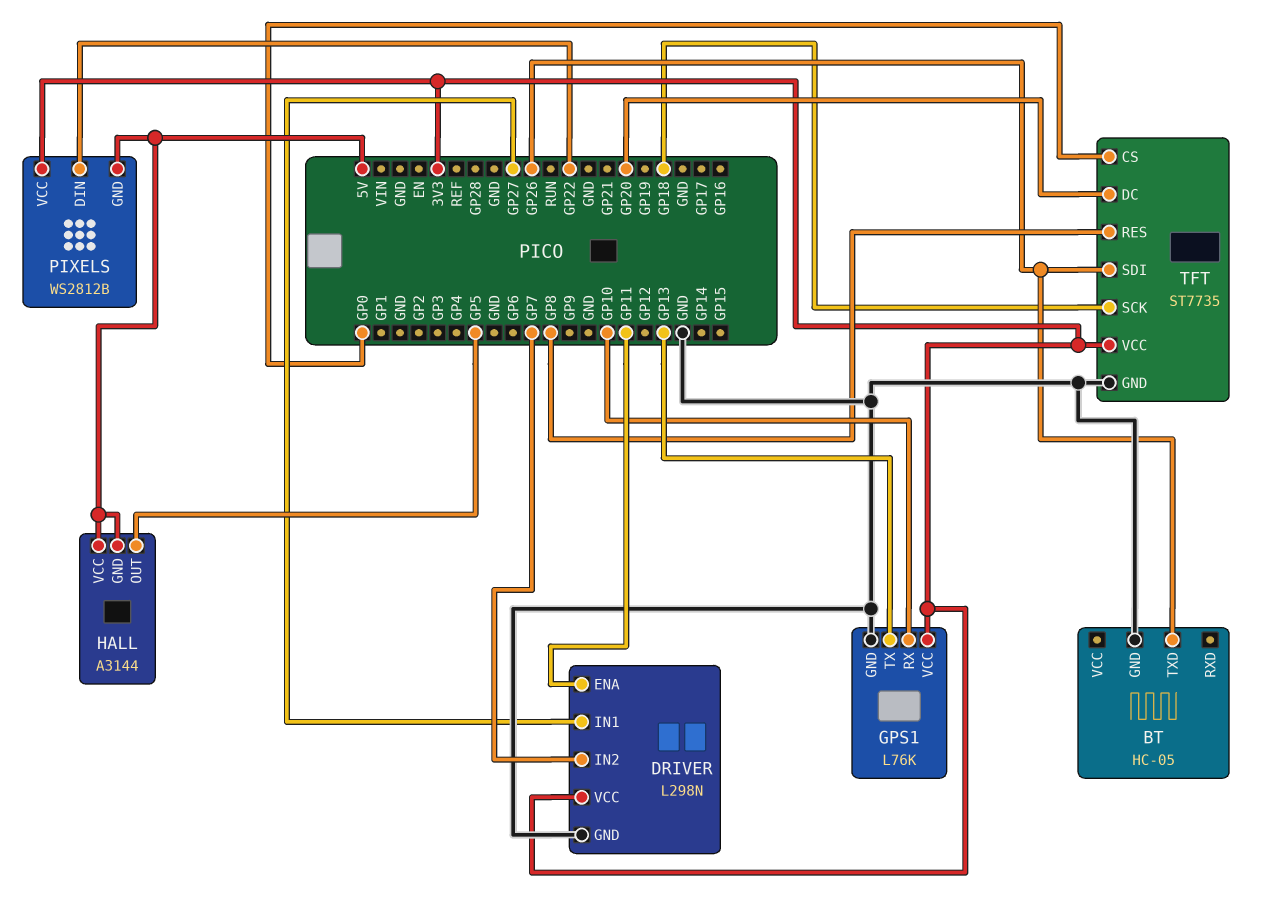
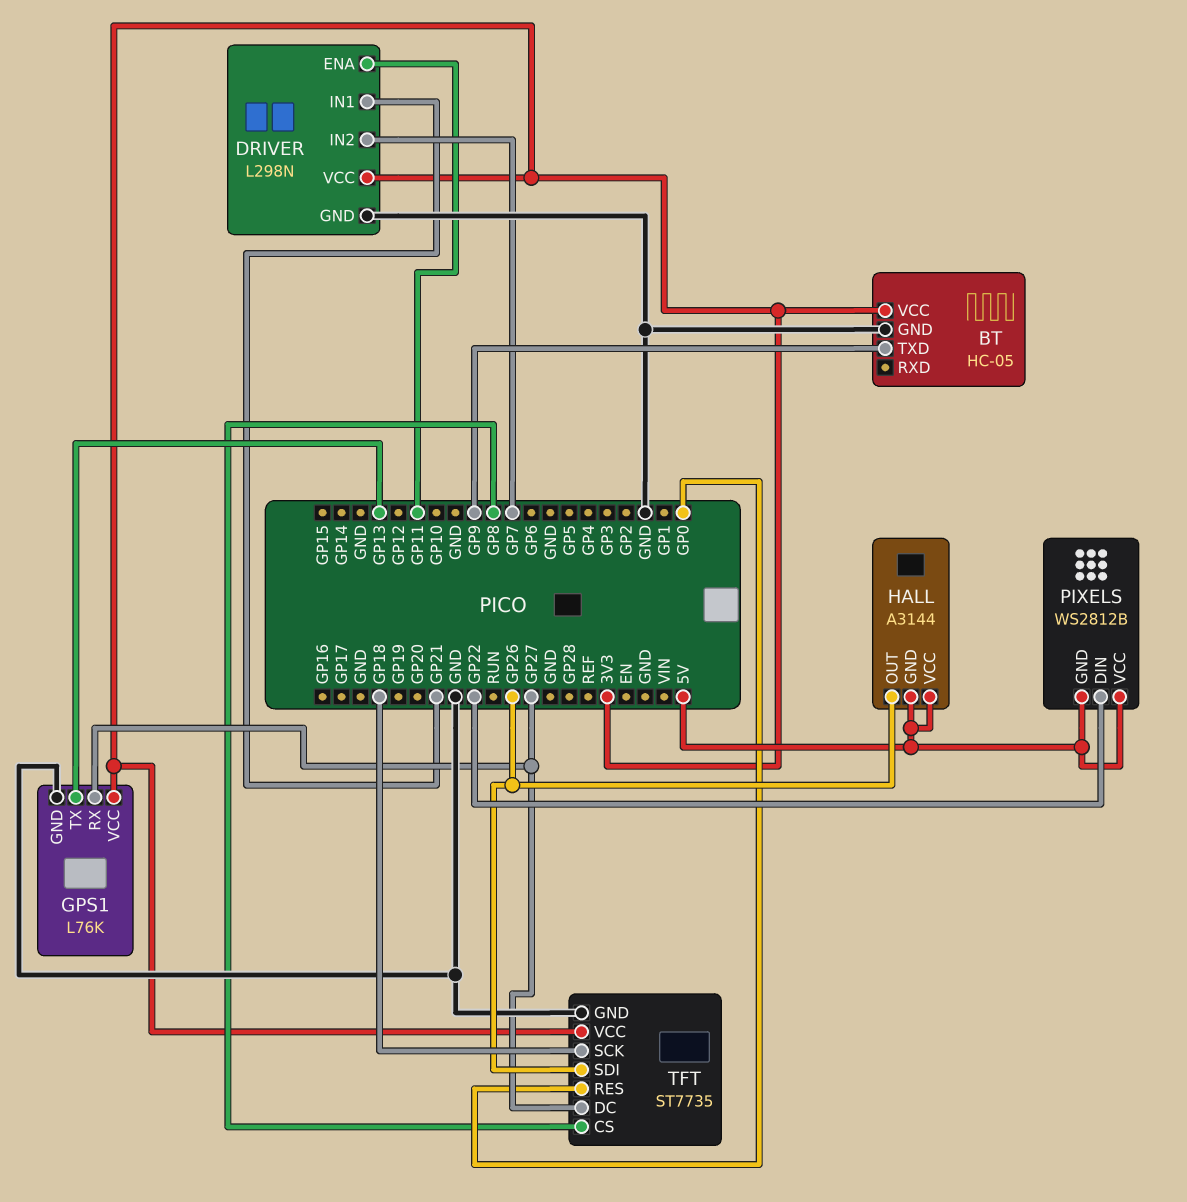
BT pin TXD: GP26 -> GP9
BT pin VCC: none -> 3V3
DRIVER pin IN1: GP27 -> GP21
GPS1 pin RX: GP10 -> GP27
HALL pin OUT: GP5 -> GP26
PIXELS pin VCC: 3V3 -> 5V
TFT pin CS: GP0 -> GP8
TFT pin DC: GP20 -> GP27
TFT pin RES: GP8 -> GP0

